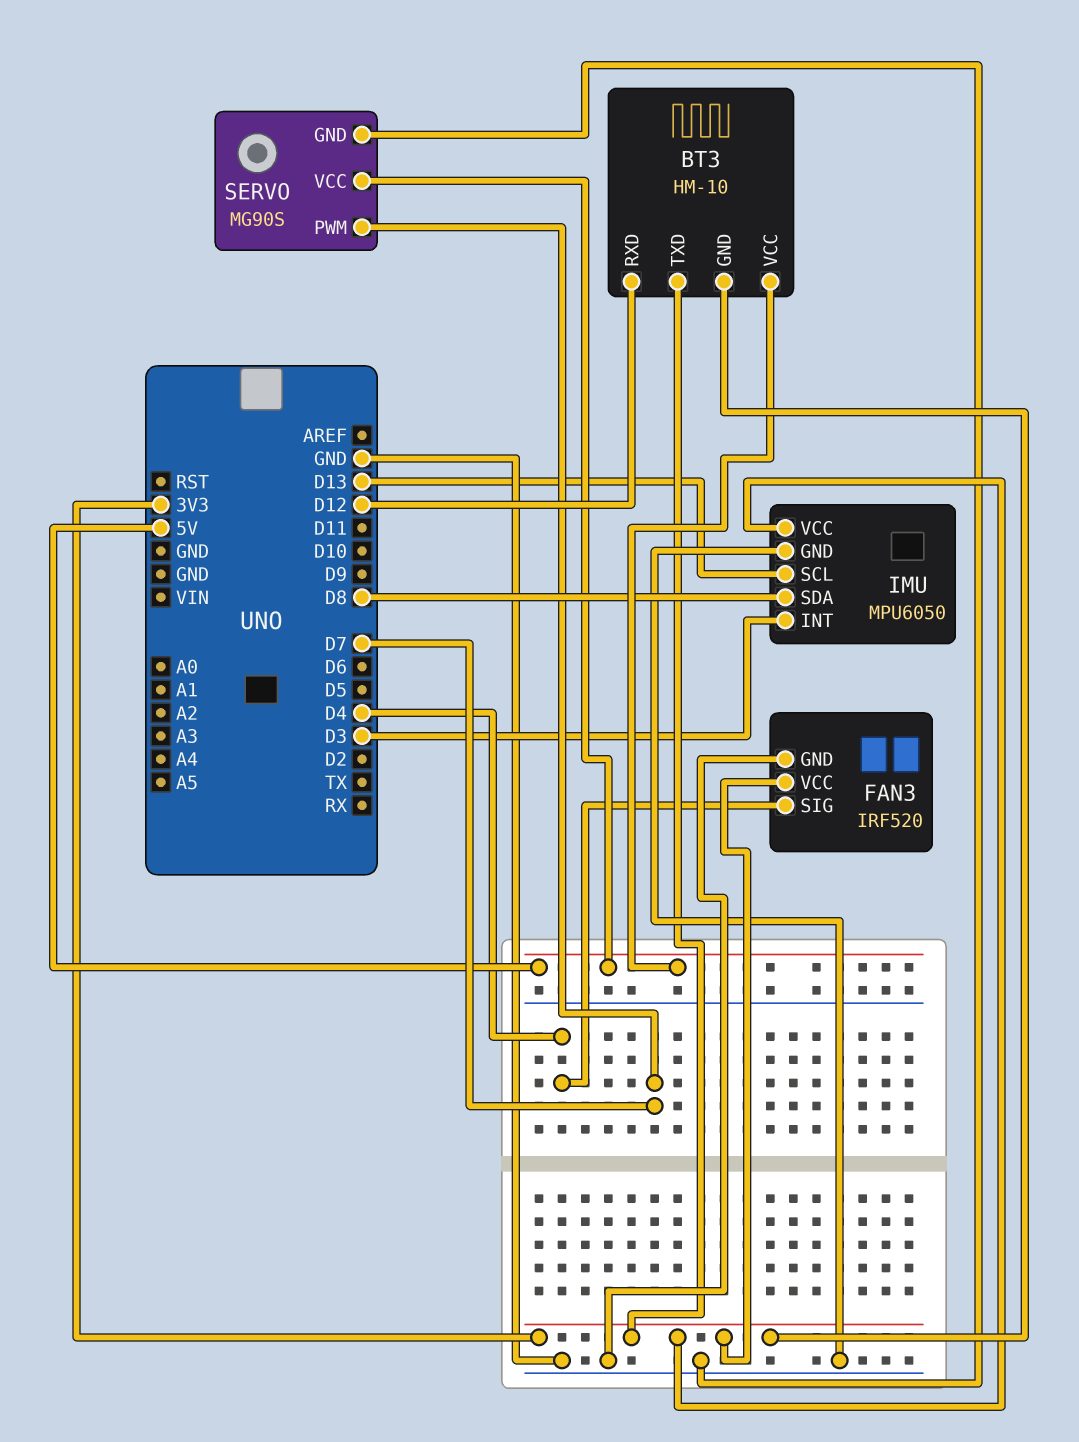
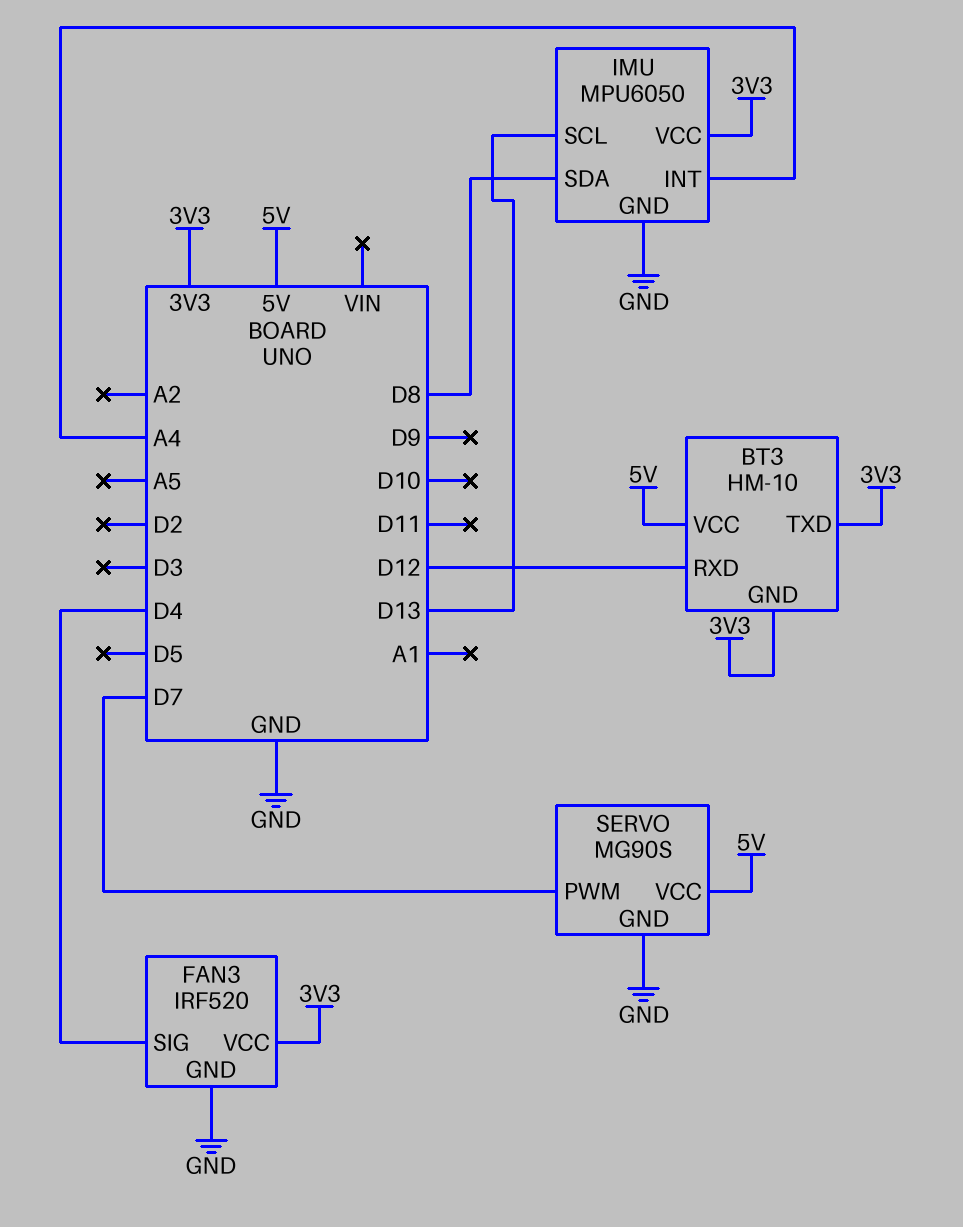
IMU pin INT: D3 -> A4

